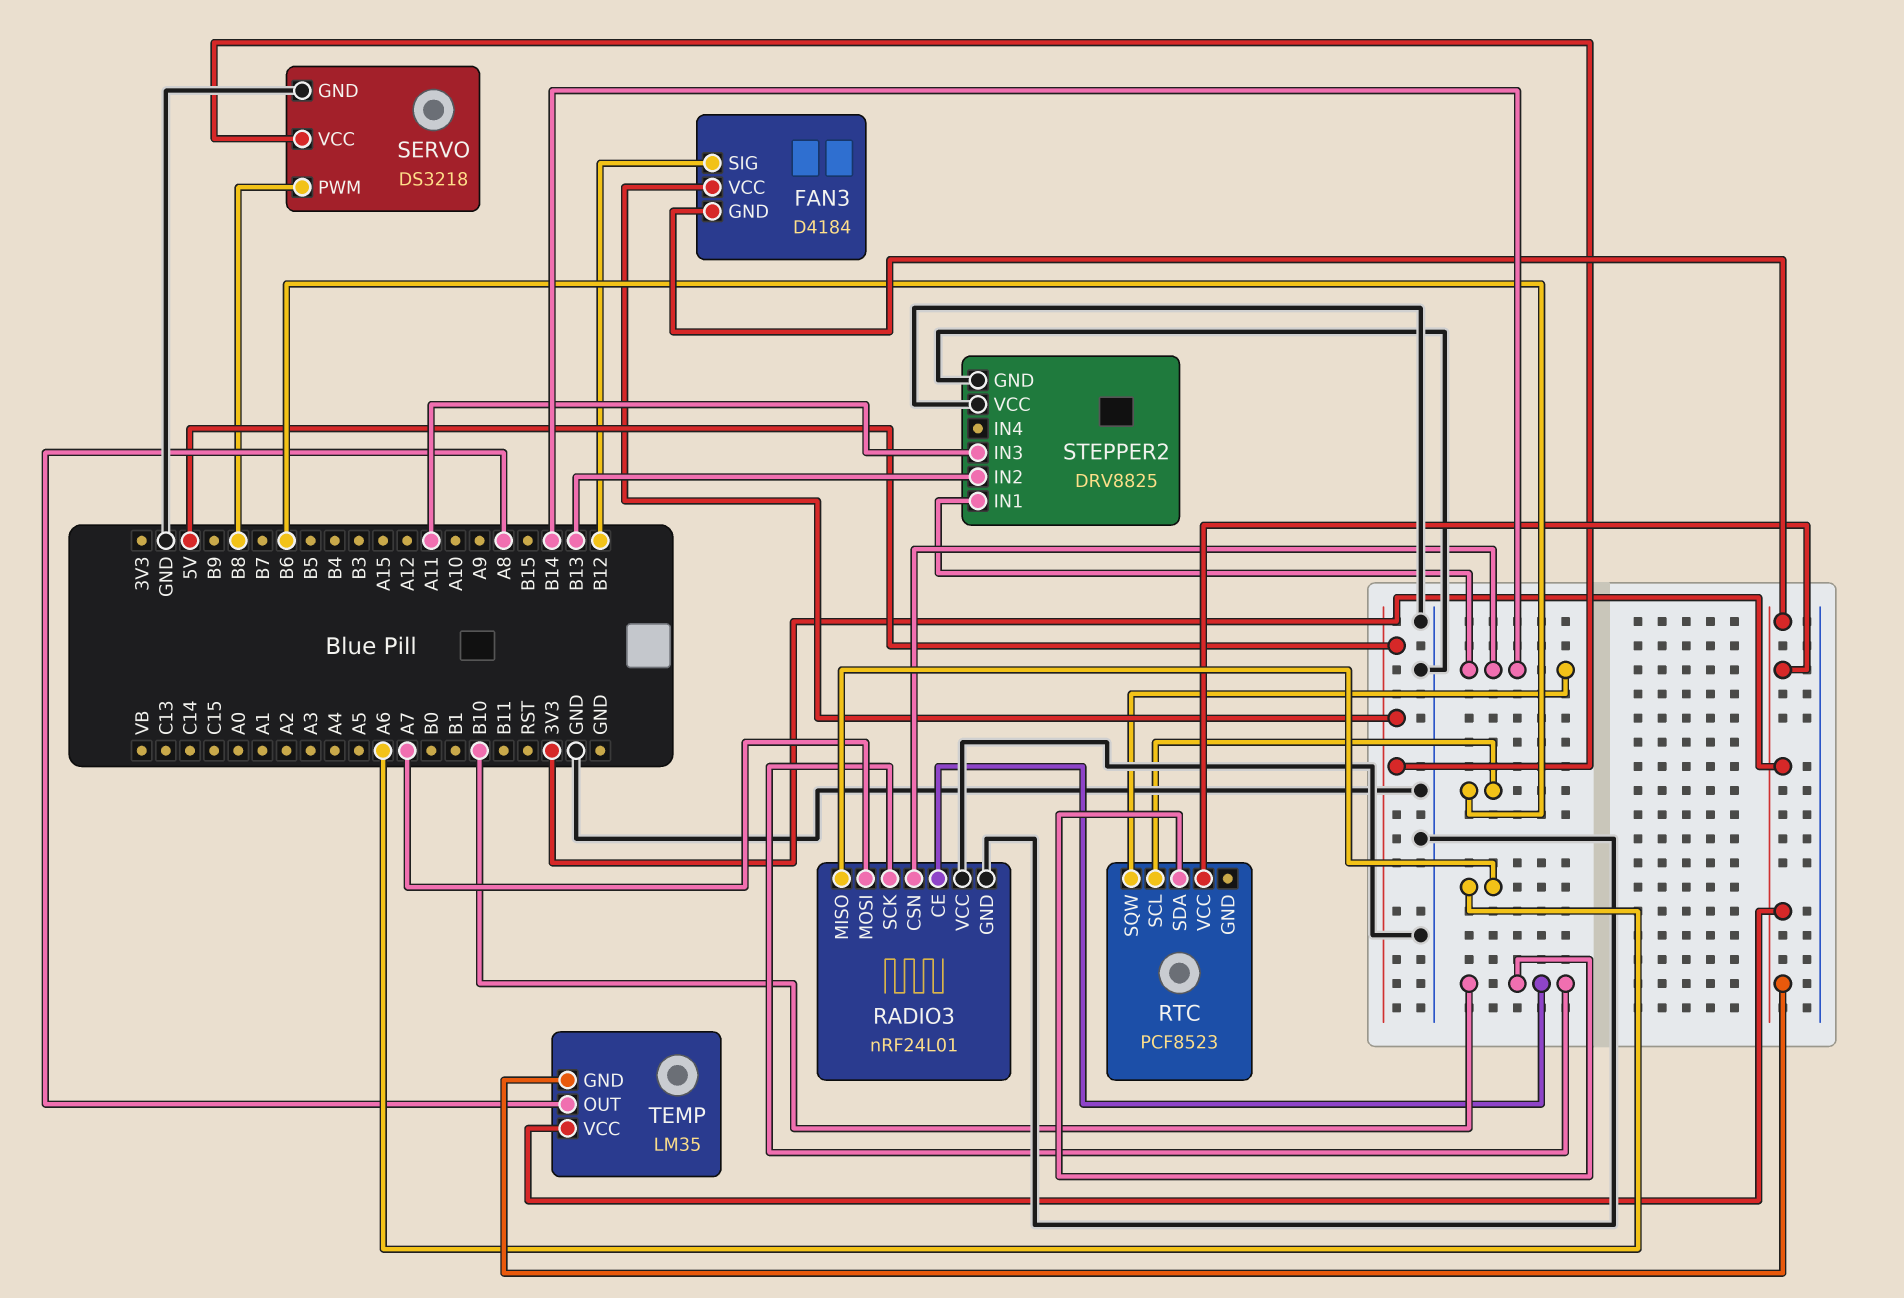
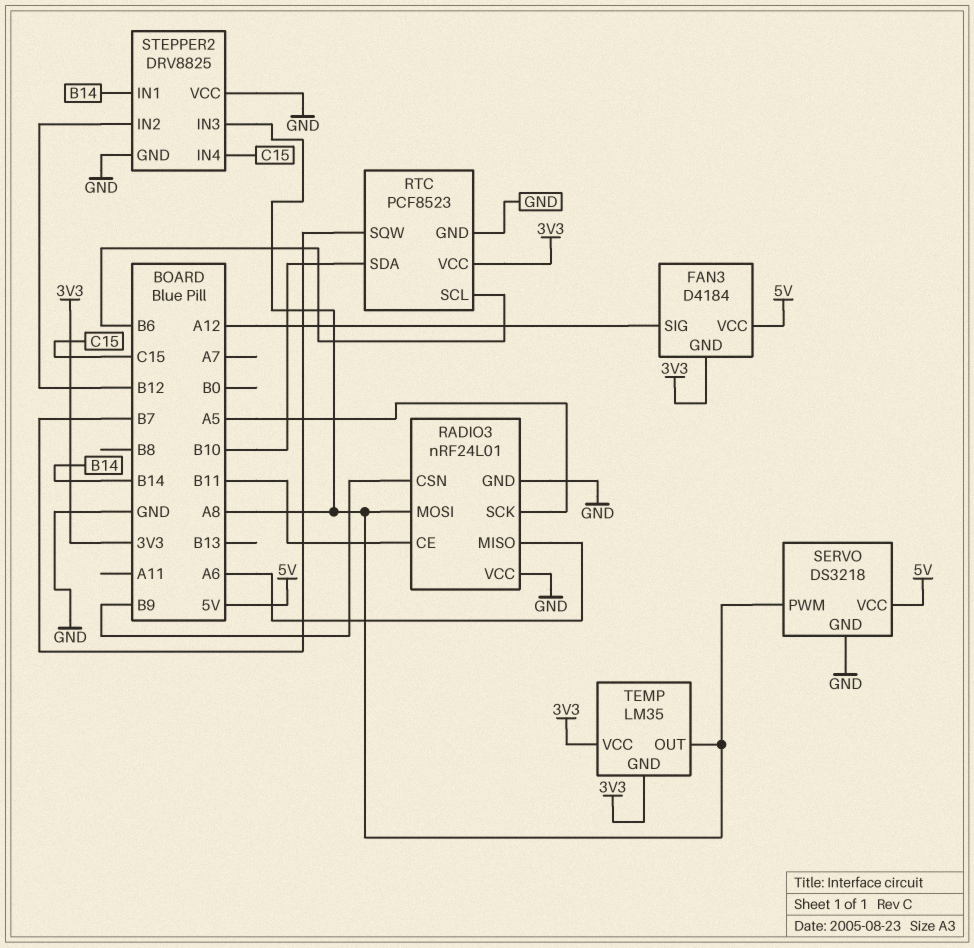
FAN3 pin SIG: B12 -> A12
RADIO3 pin CE: B10 -> B11
RADIO3 pin CSN: B14 -> B9
RADIO3 pin MOSI: A7 -> A8
RADIO3 pin SCK: B10 -> A5
RTC pin GND: none -> GND
RTC pin SQW: B14 -> B7
SERVO pin PWM: B8 -> A8
STEPPER2 pin IN2: B13 -> B12
STEPPER2 pin IN3: A11 -> A8
STEPPER2 pin IN4: none -> C15

